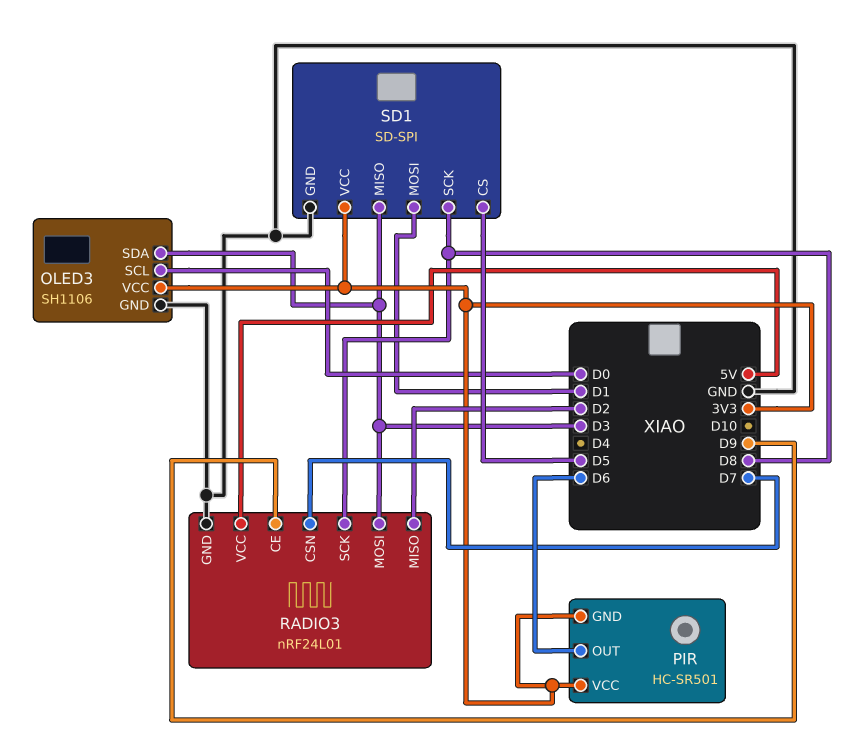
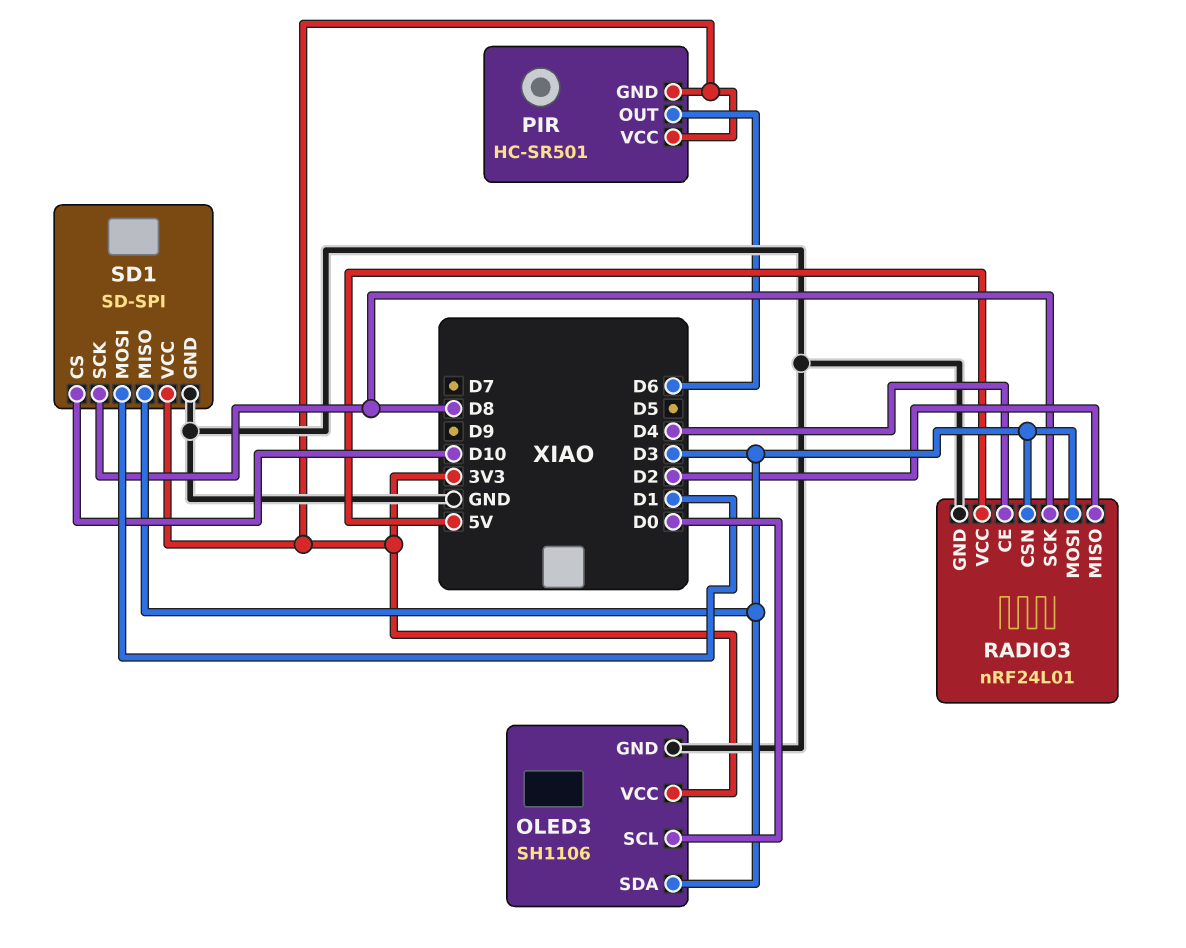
RADIO3 pin CE: D9 -> D4
RADIO3 pin CSN: D7 -> D3
SD1 pin CS: D5 -> D10

